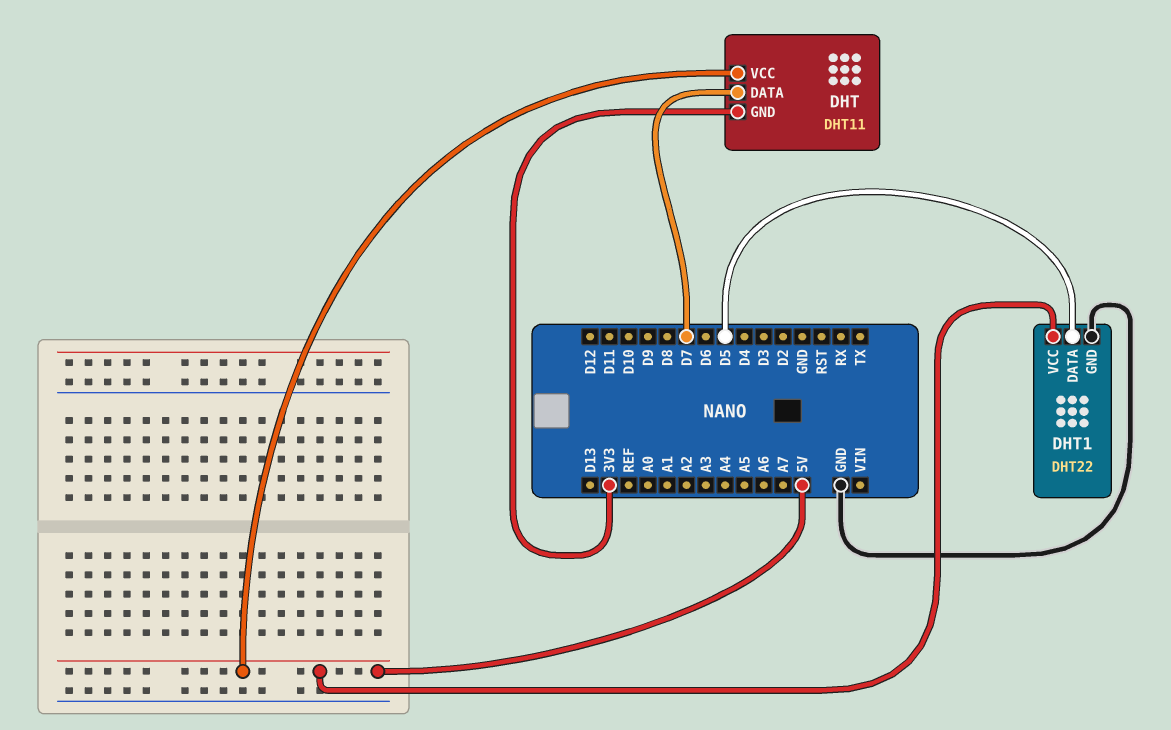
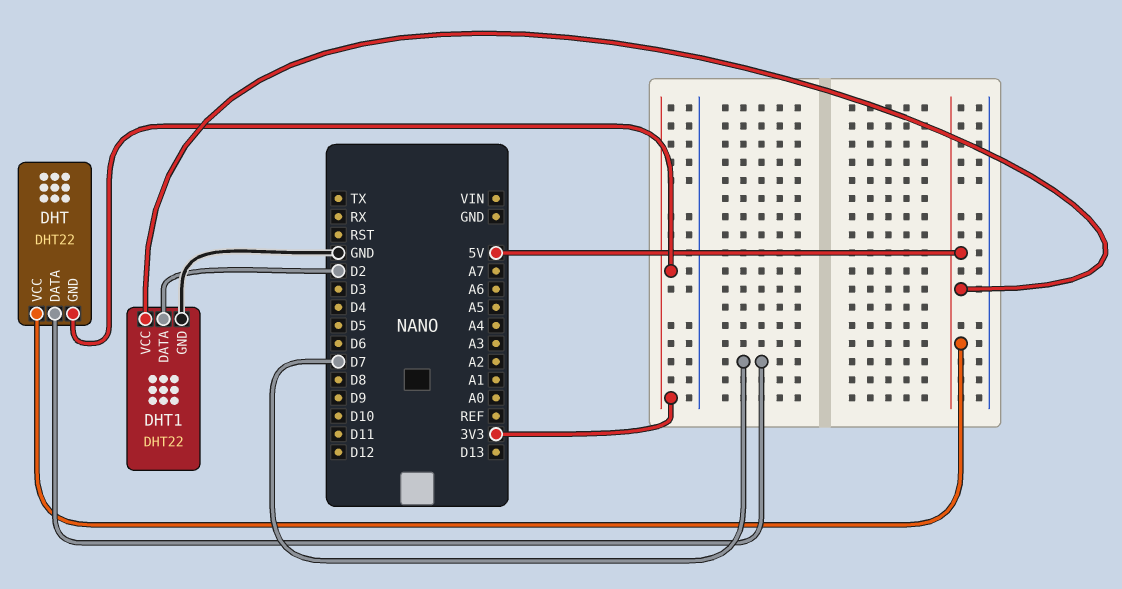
DHT: DHT11 -> DHT22
DHT1 pin DATA: D5 -> D2

